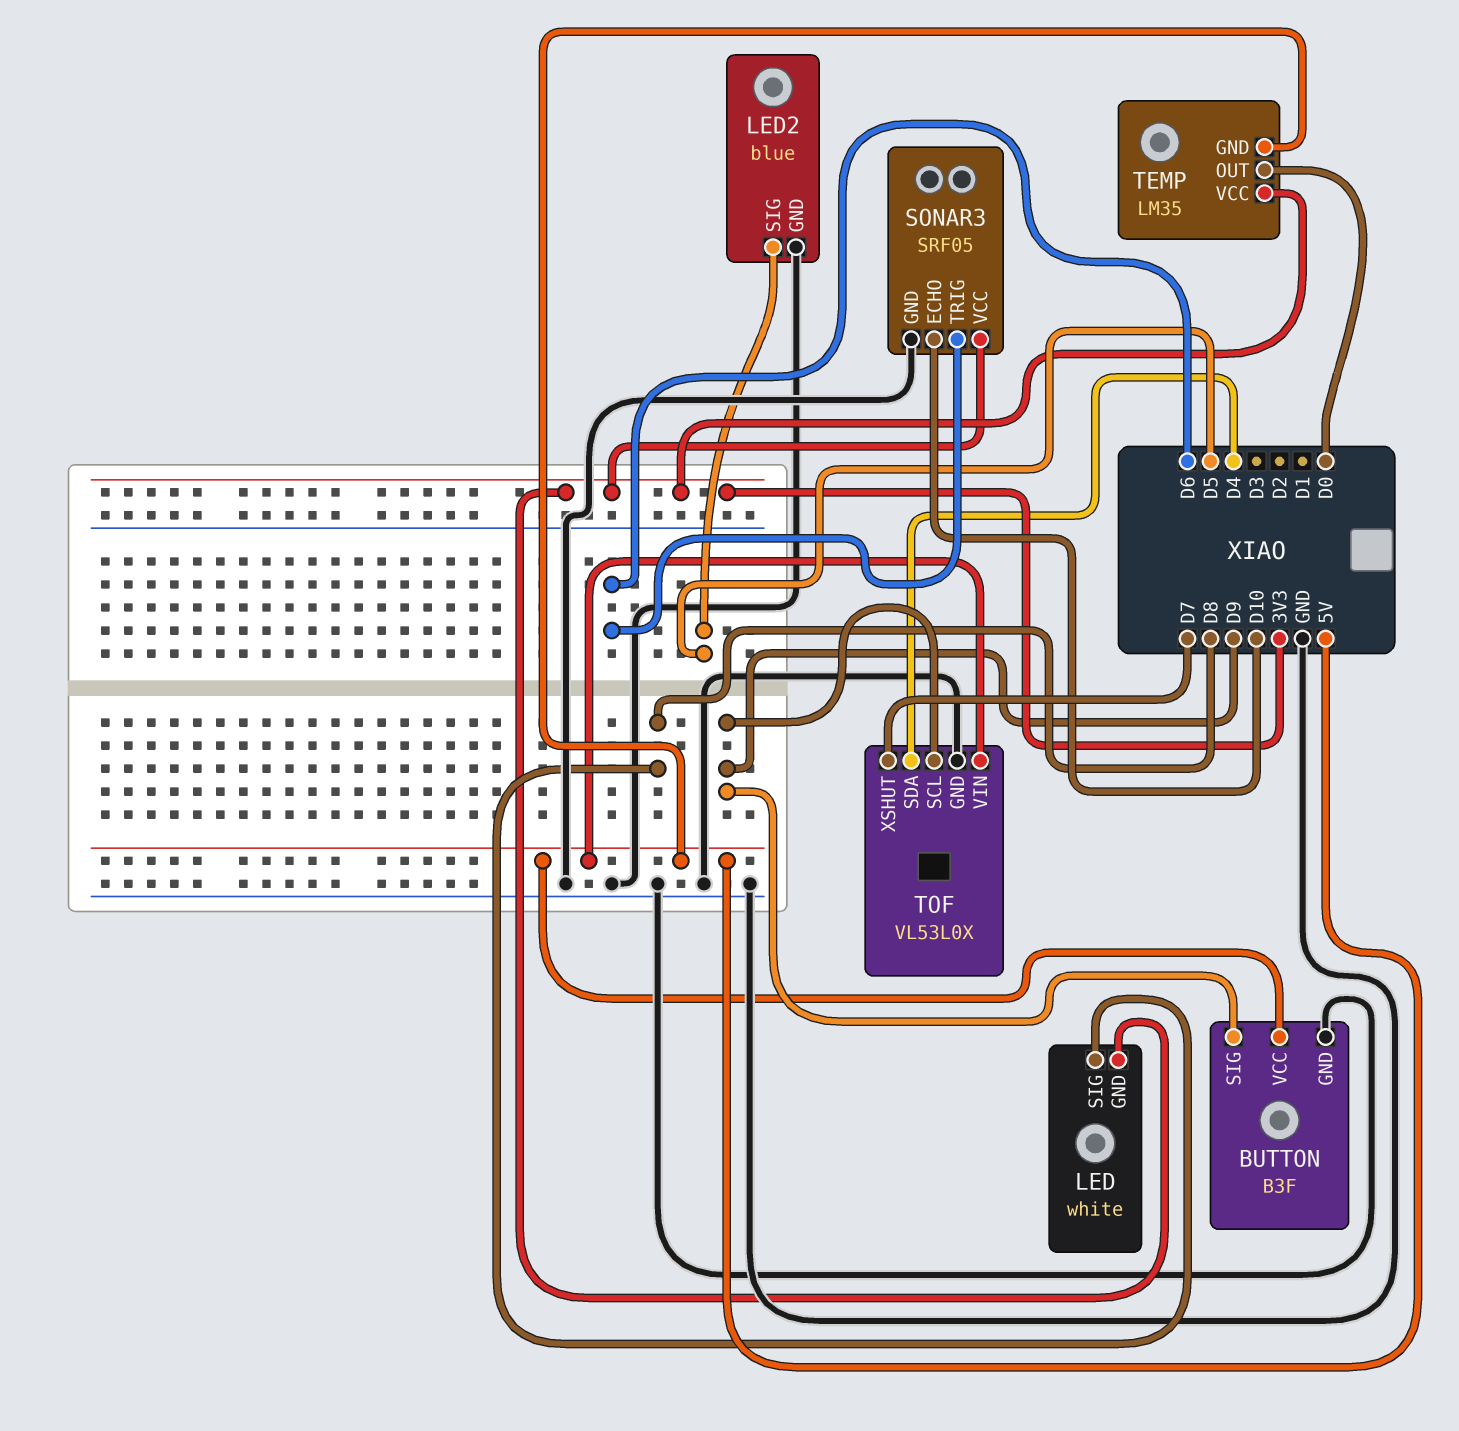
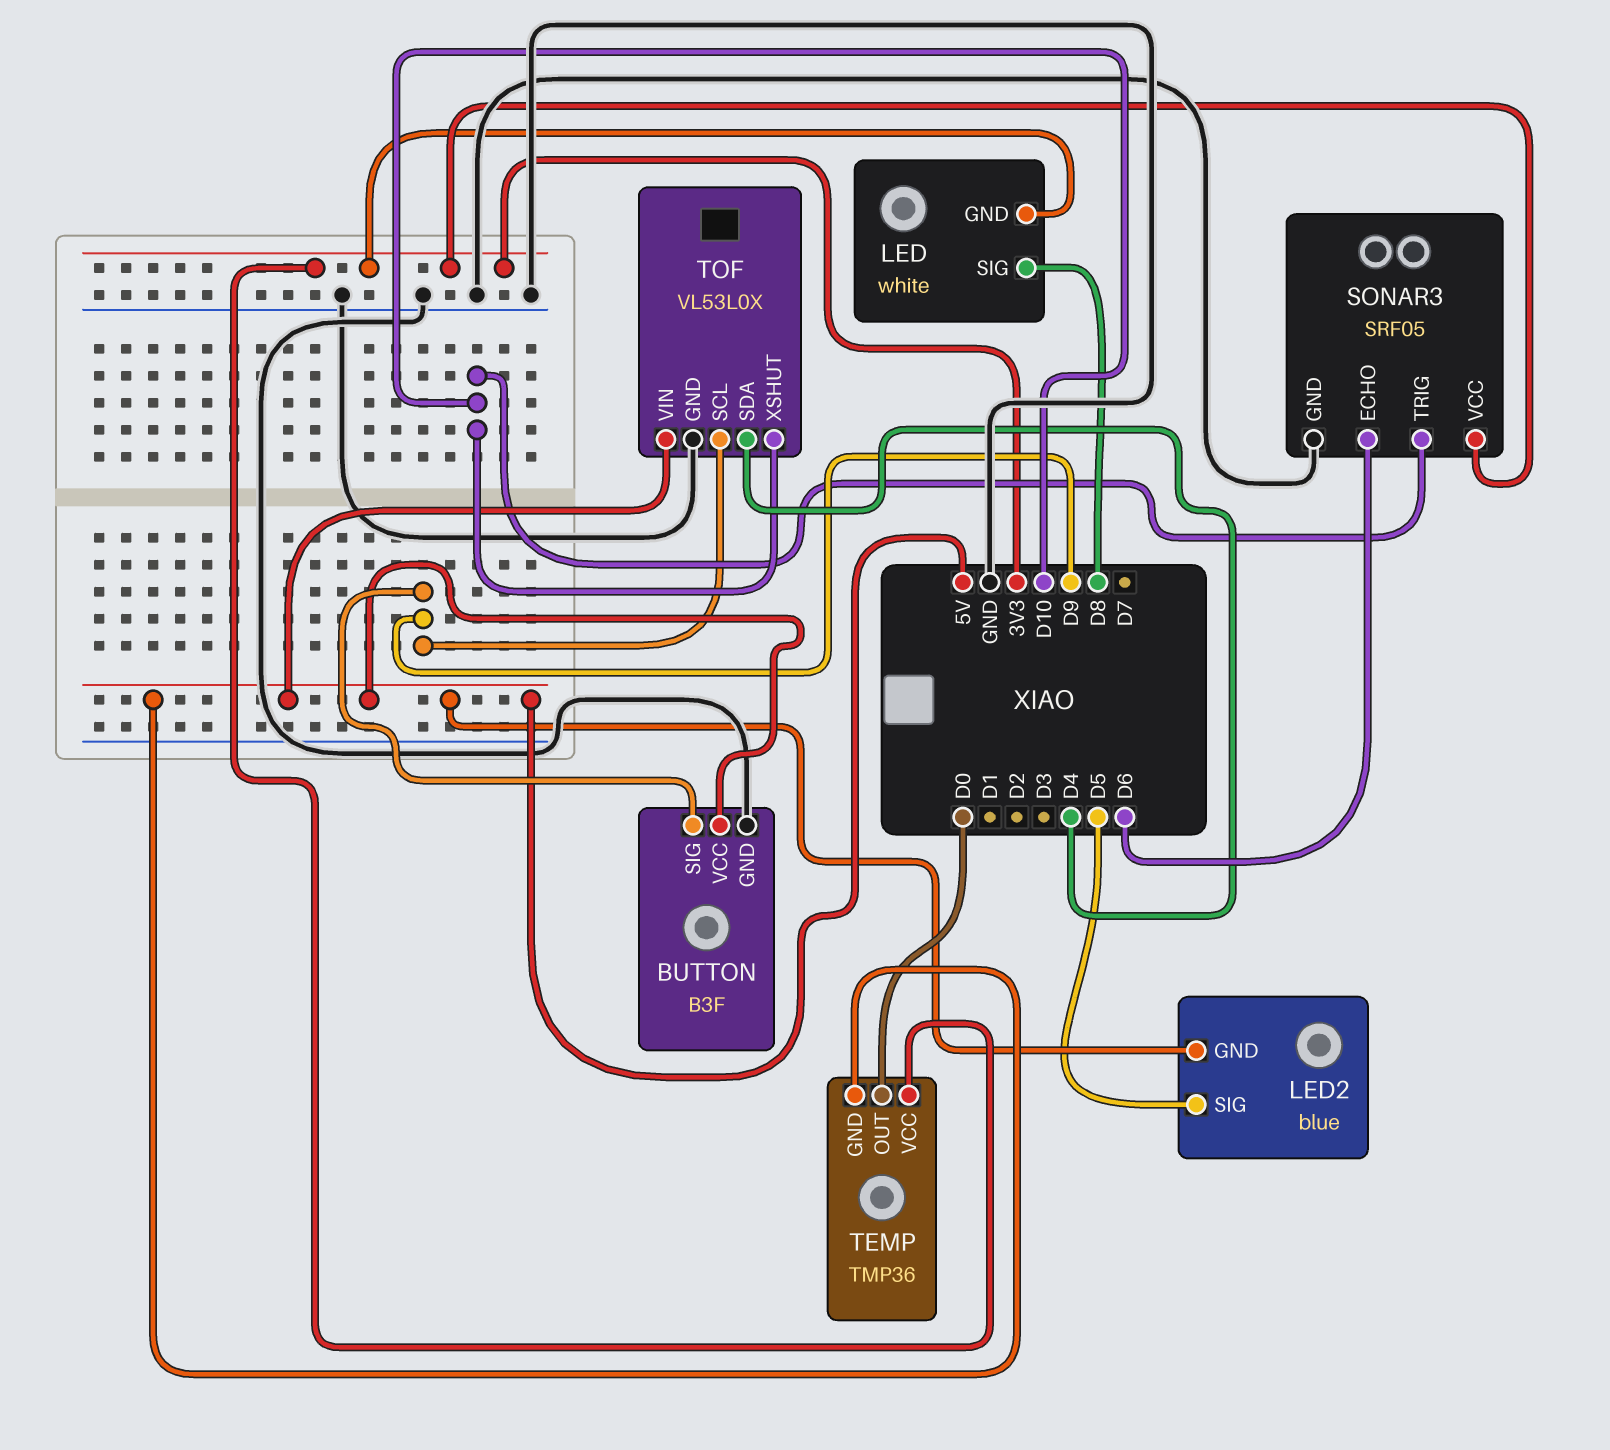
LED2 pin GND: GND -> 5V
SONAR3 pin ECHO: D10 -> D6
SONAR3 pin TRIG: D6 -> D10
TEMP: LM35 -> TMP36
TOF pin XSHUT: D7 -> D10

